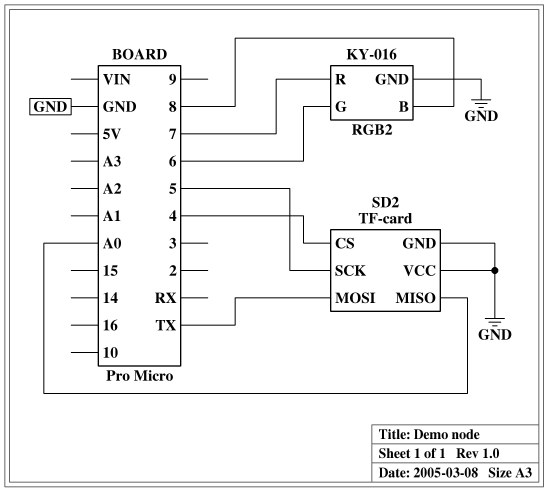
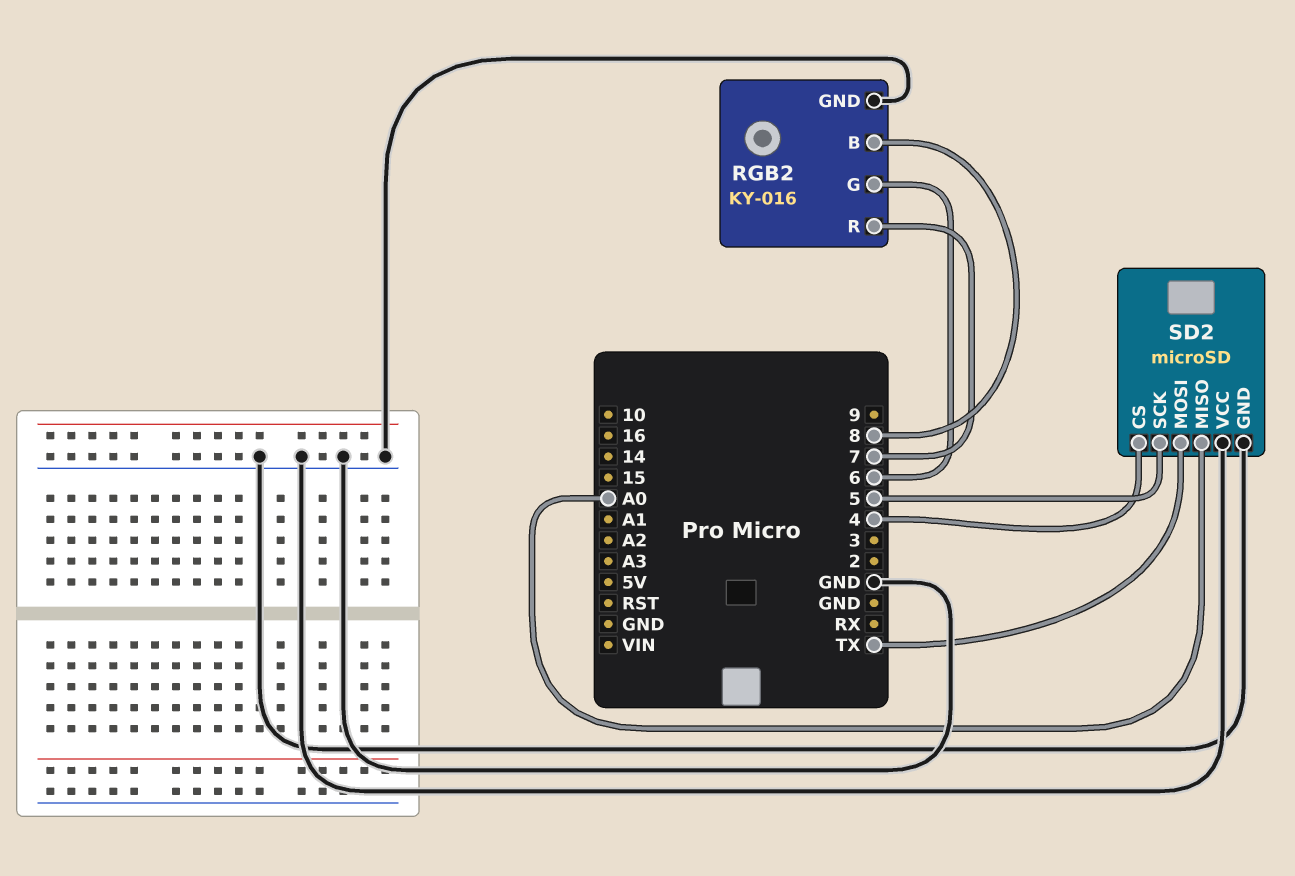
SD2: TF-card -> microSD

